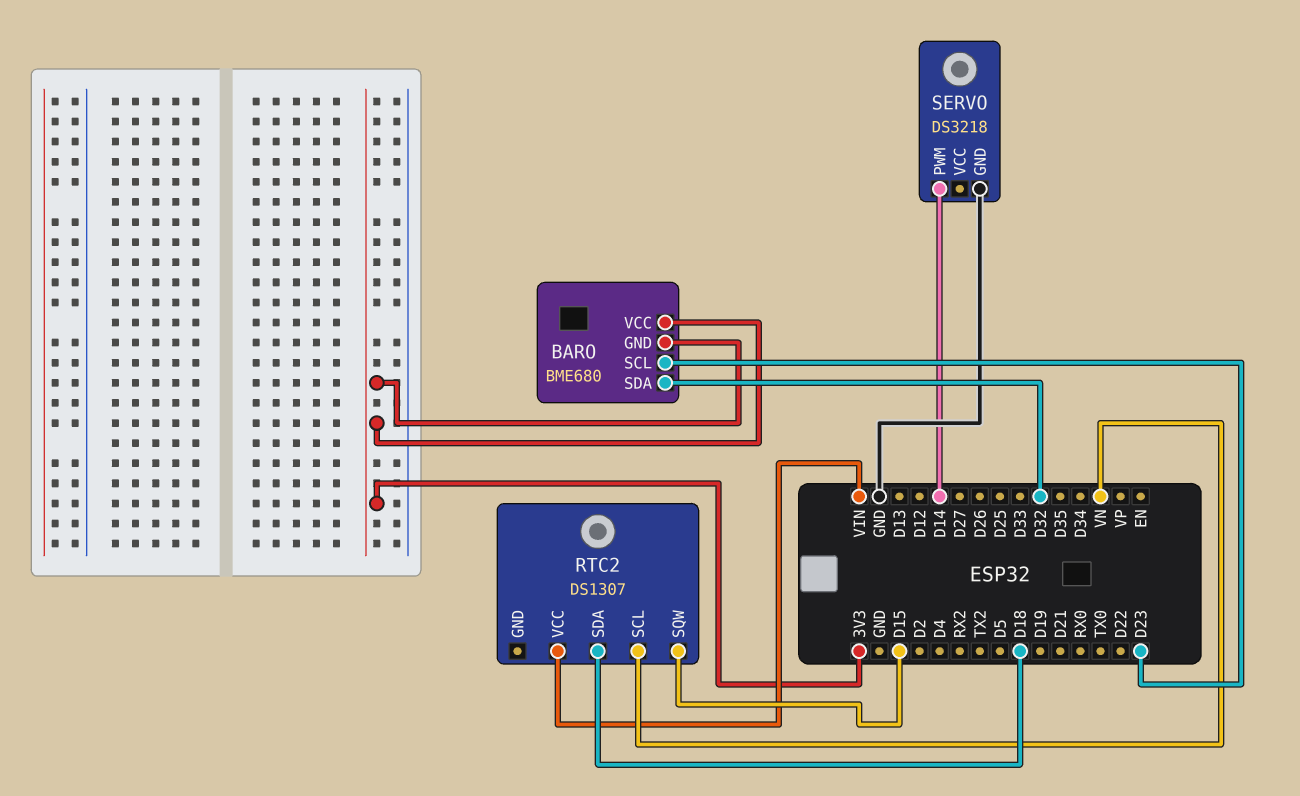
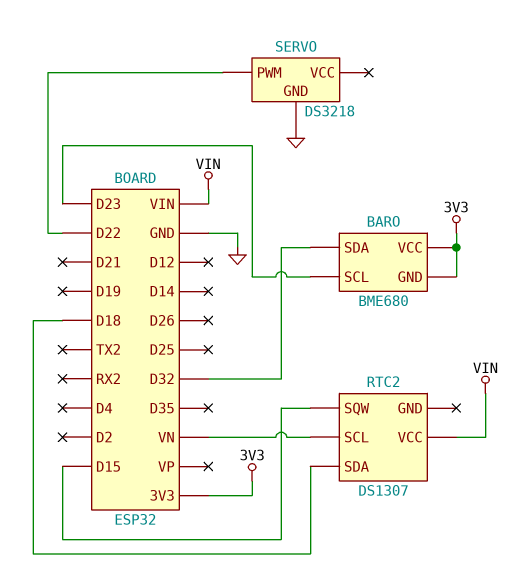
SERVO pin PWM: D14 -> D22

